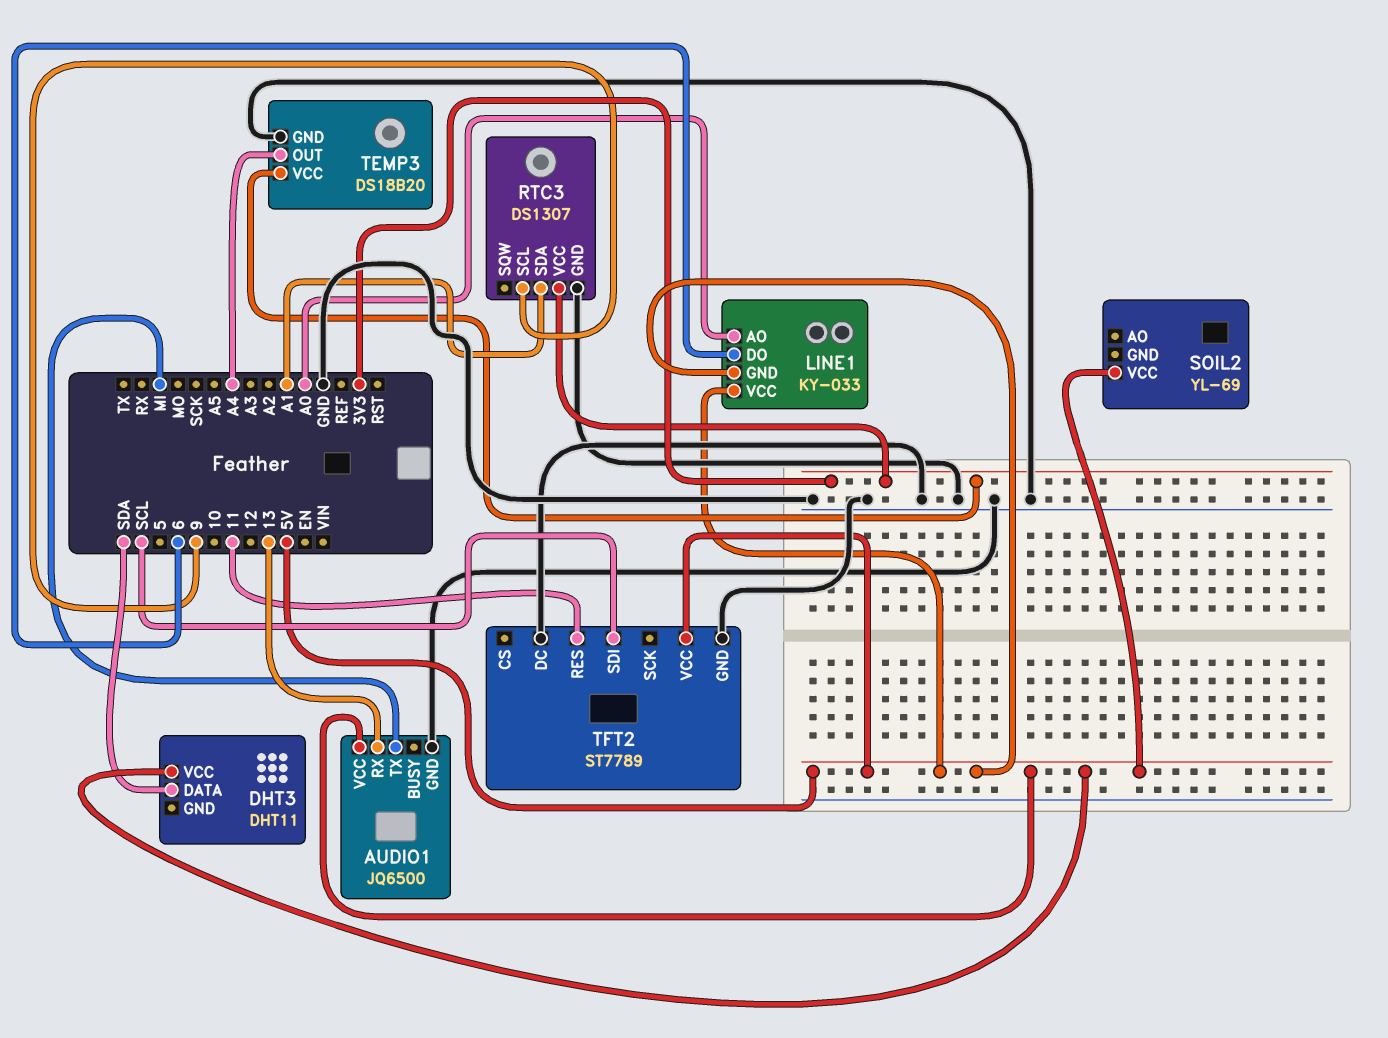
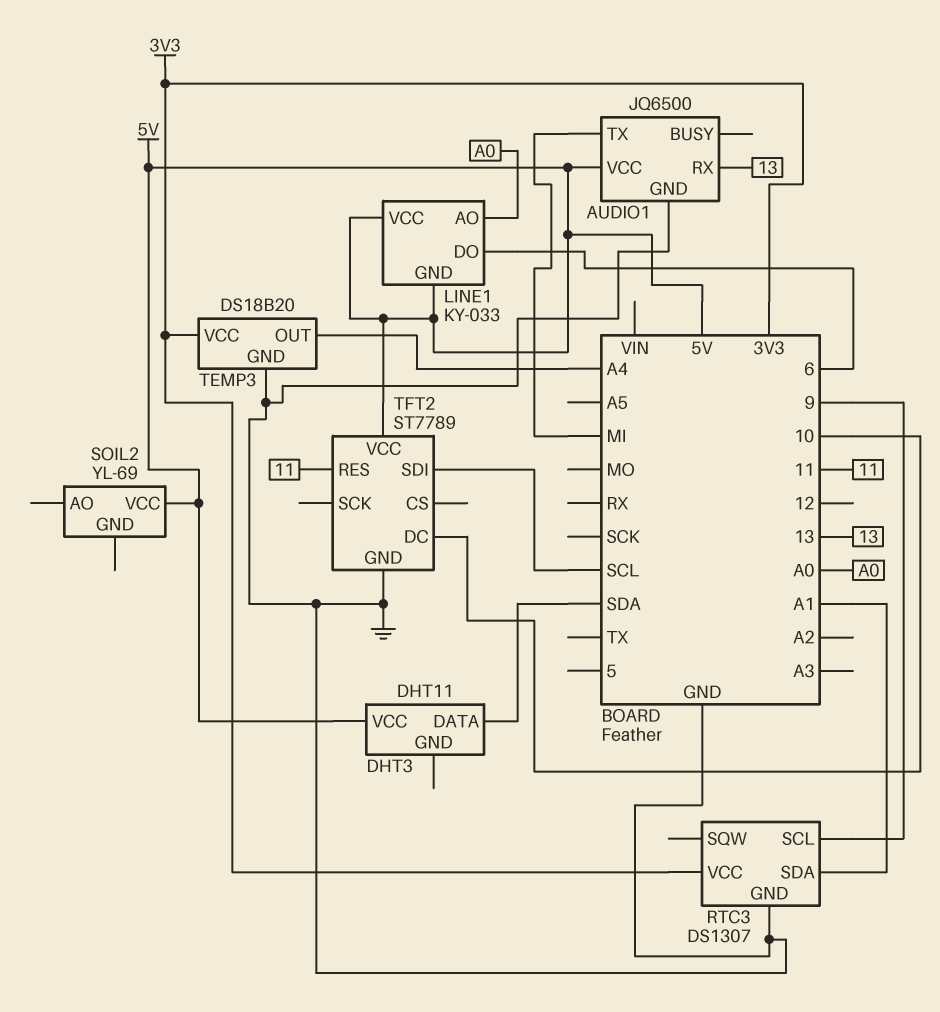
TFT2 pin DC: GND -> 10

